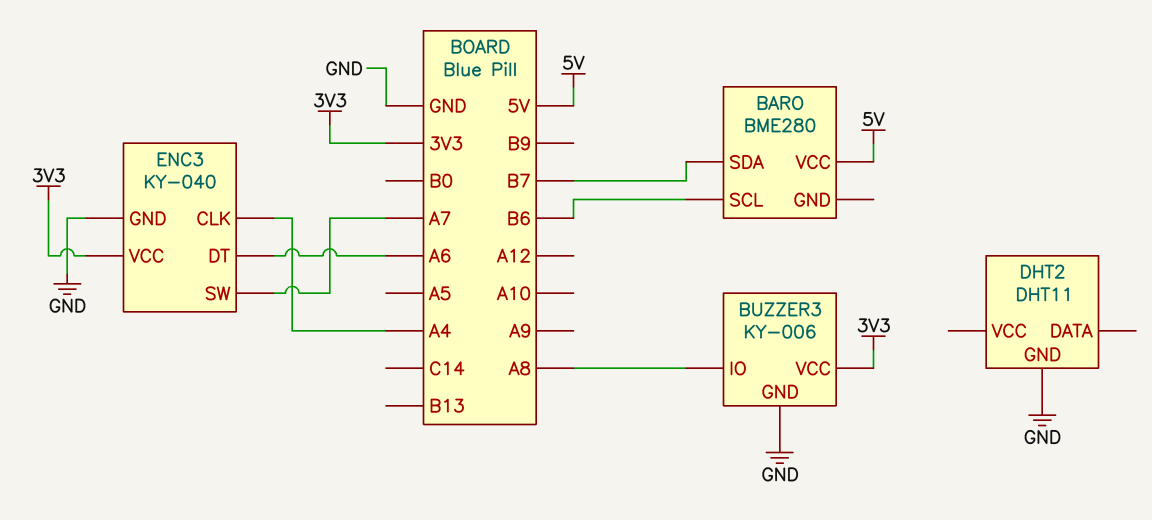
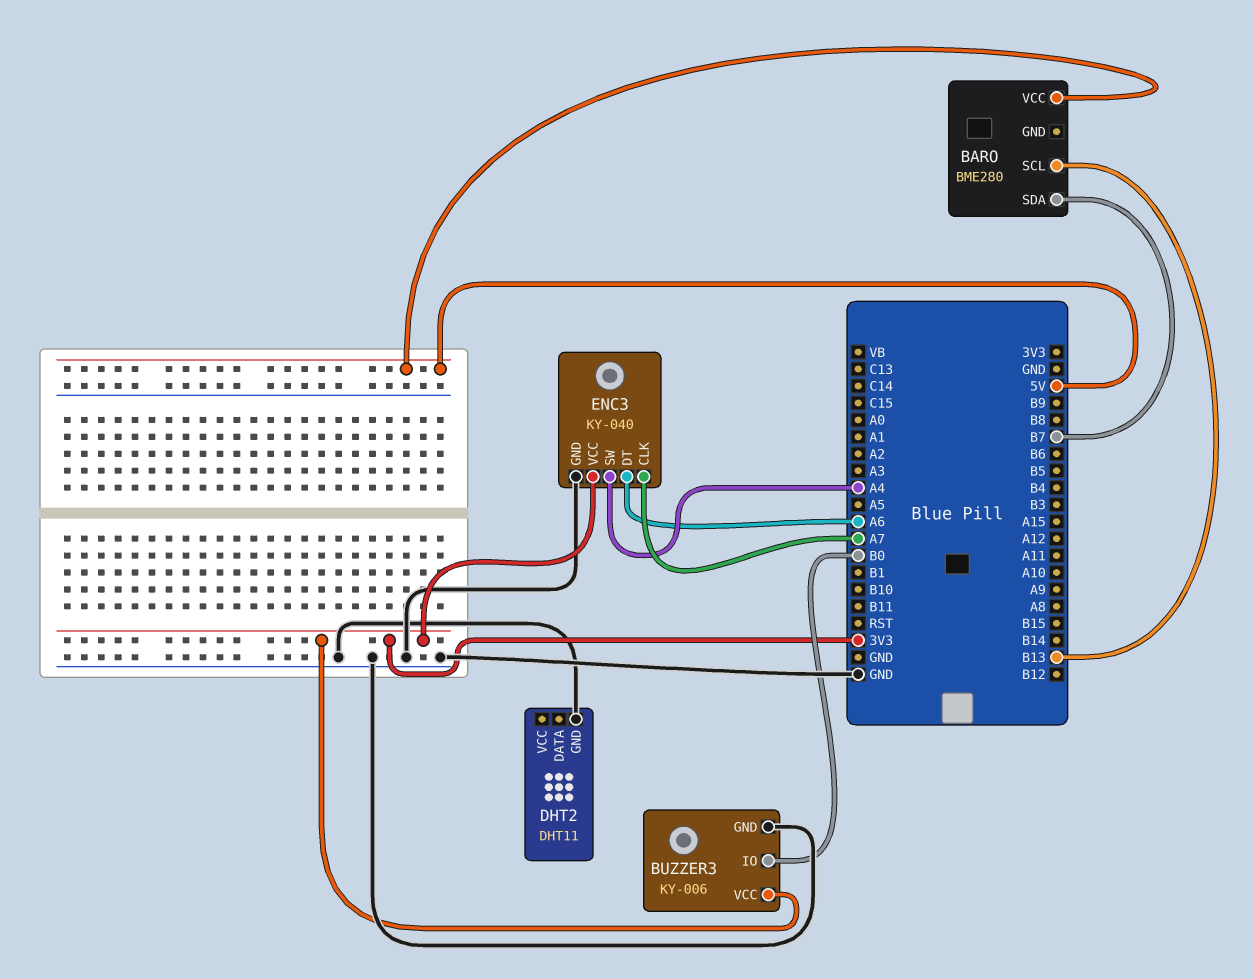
BARO pin SCL: B6 -> B13
BUZZER3 pin IO: A8 -> B0
ENC3 pin CLK: A4 -> A7
ENC3 pin SW: A7 -> A4

